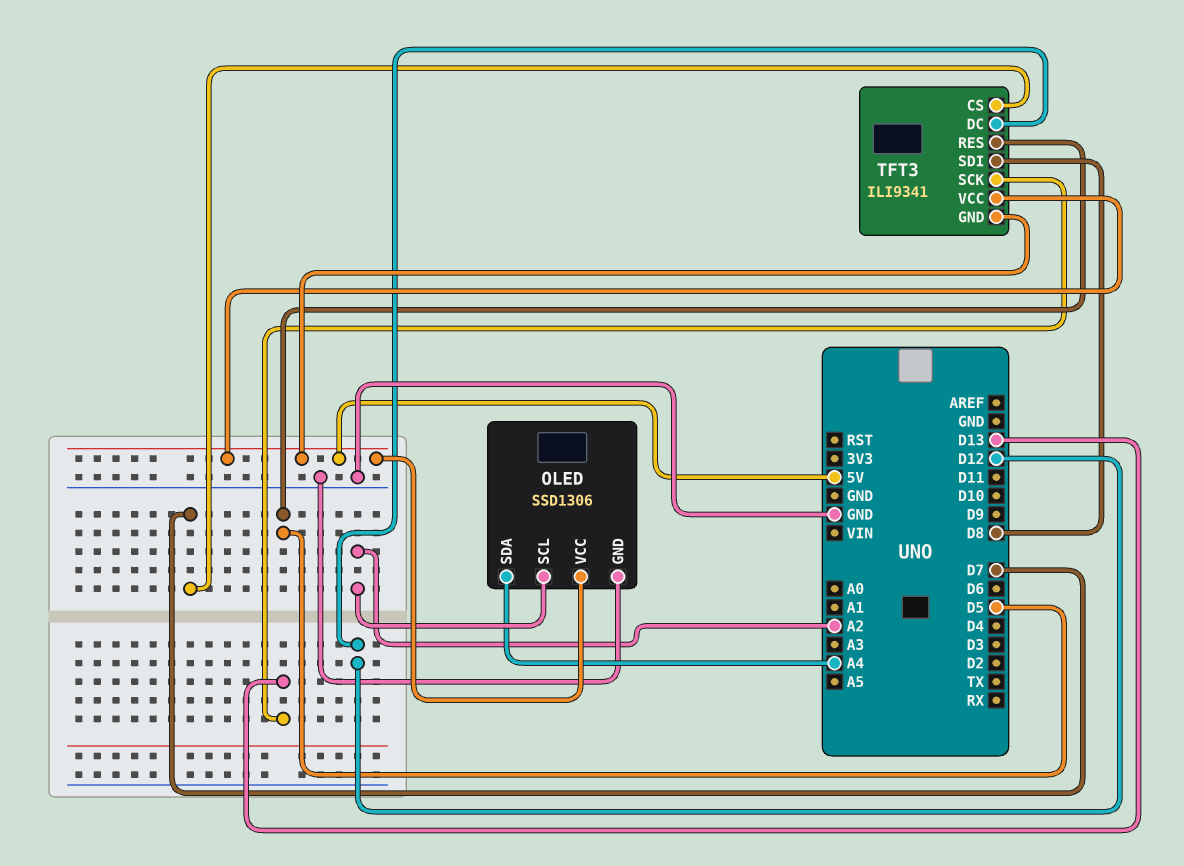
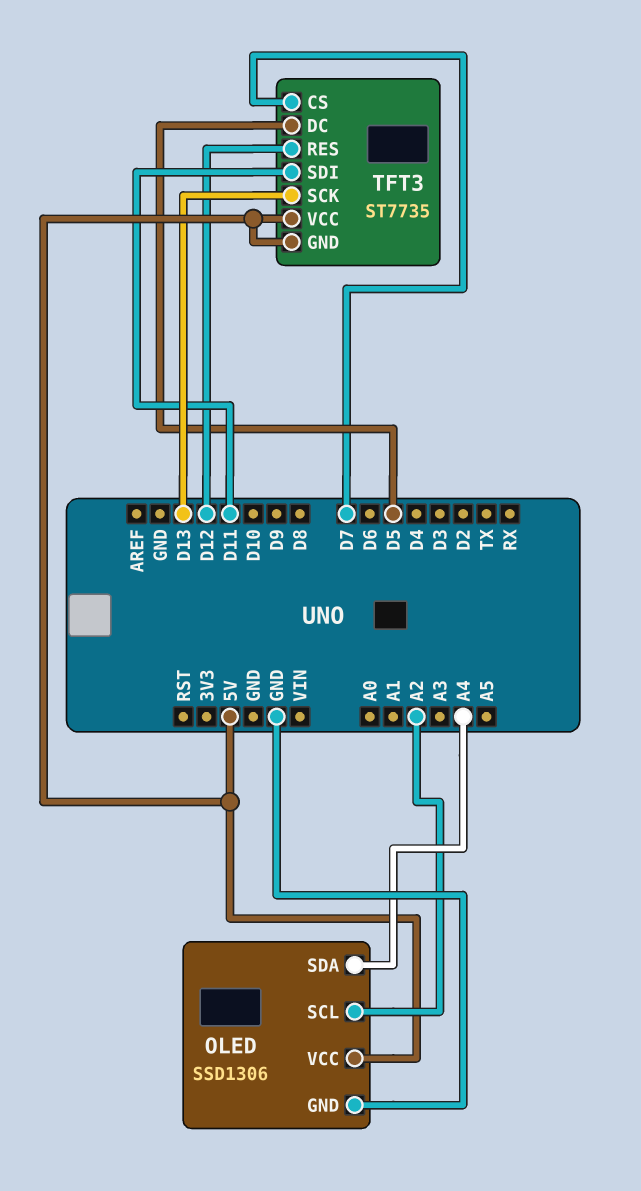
TFT3: ILI9341 -> ST7735
TFT3 pin DC: D12 -> D5
TFT3 pin RES: D5 -> D12
TFT3 pin SDI: D8 -> D11

